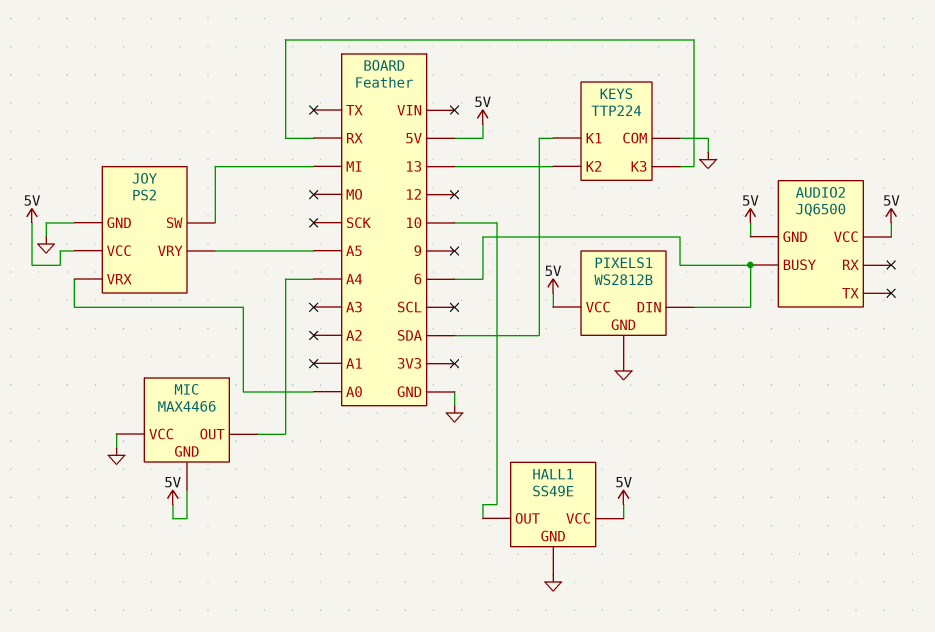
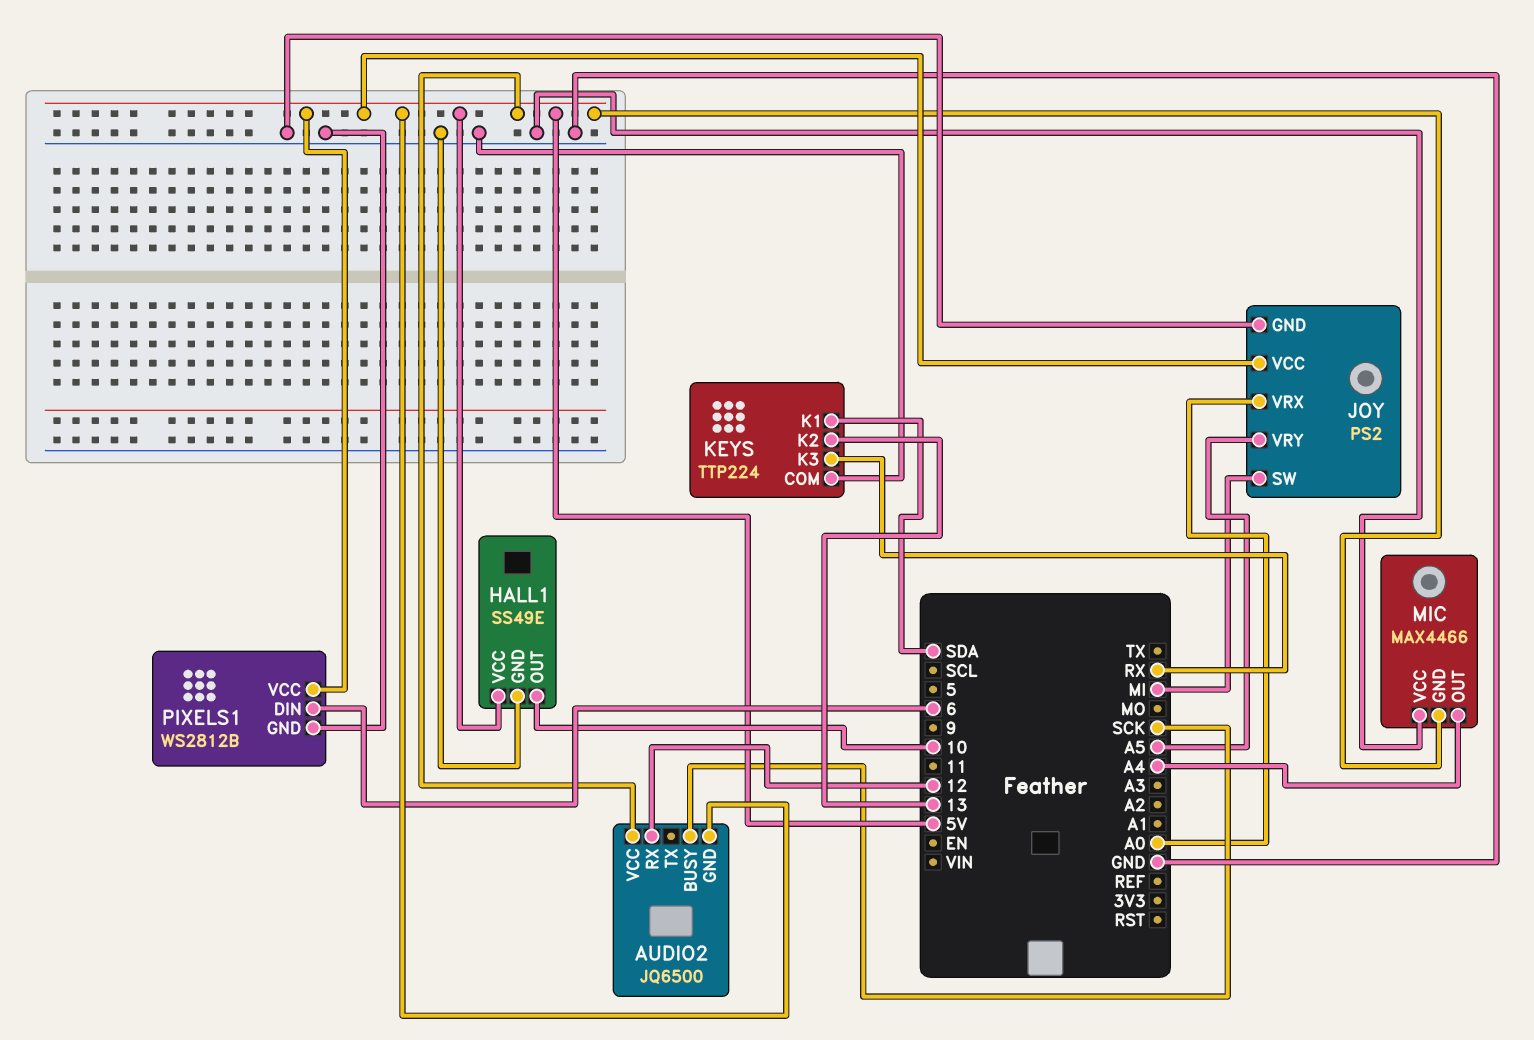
AUDIO2 pin BUSY: 6 -> SCK
AUDIO2 pin RX: none -> 12

